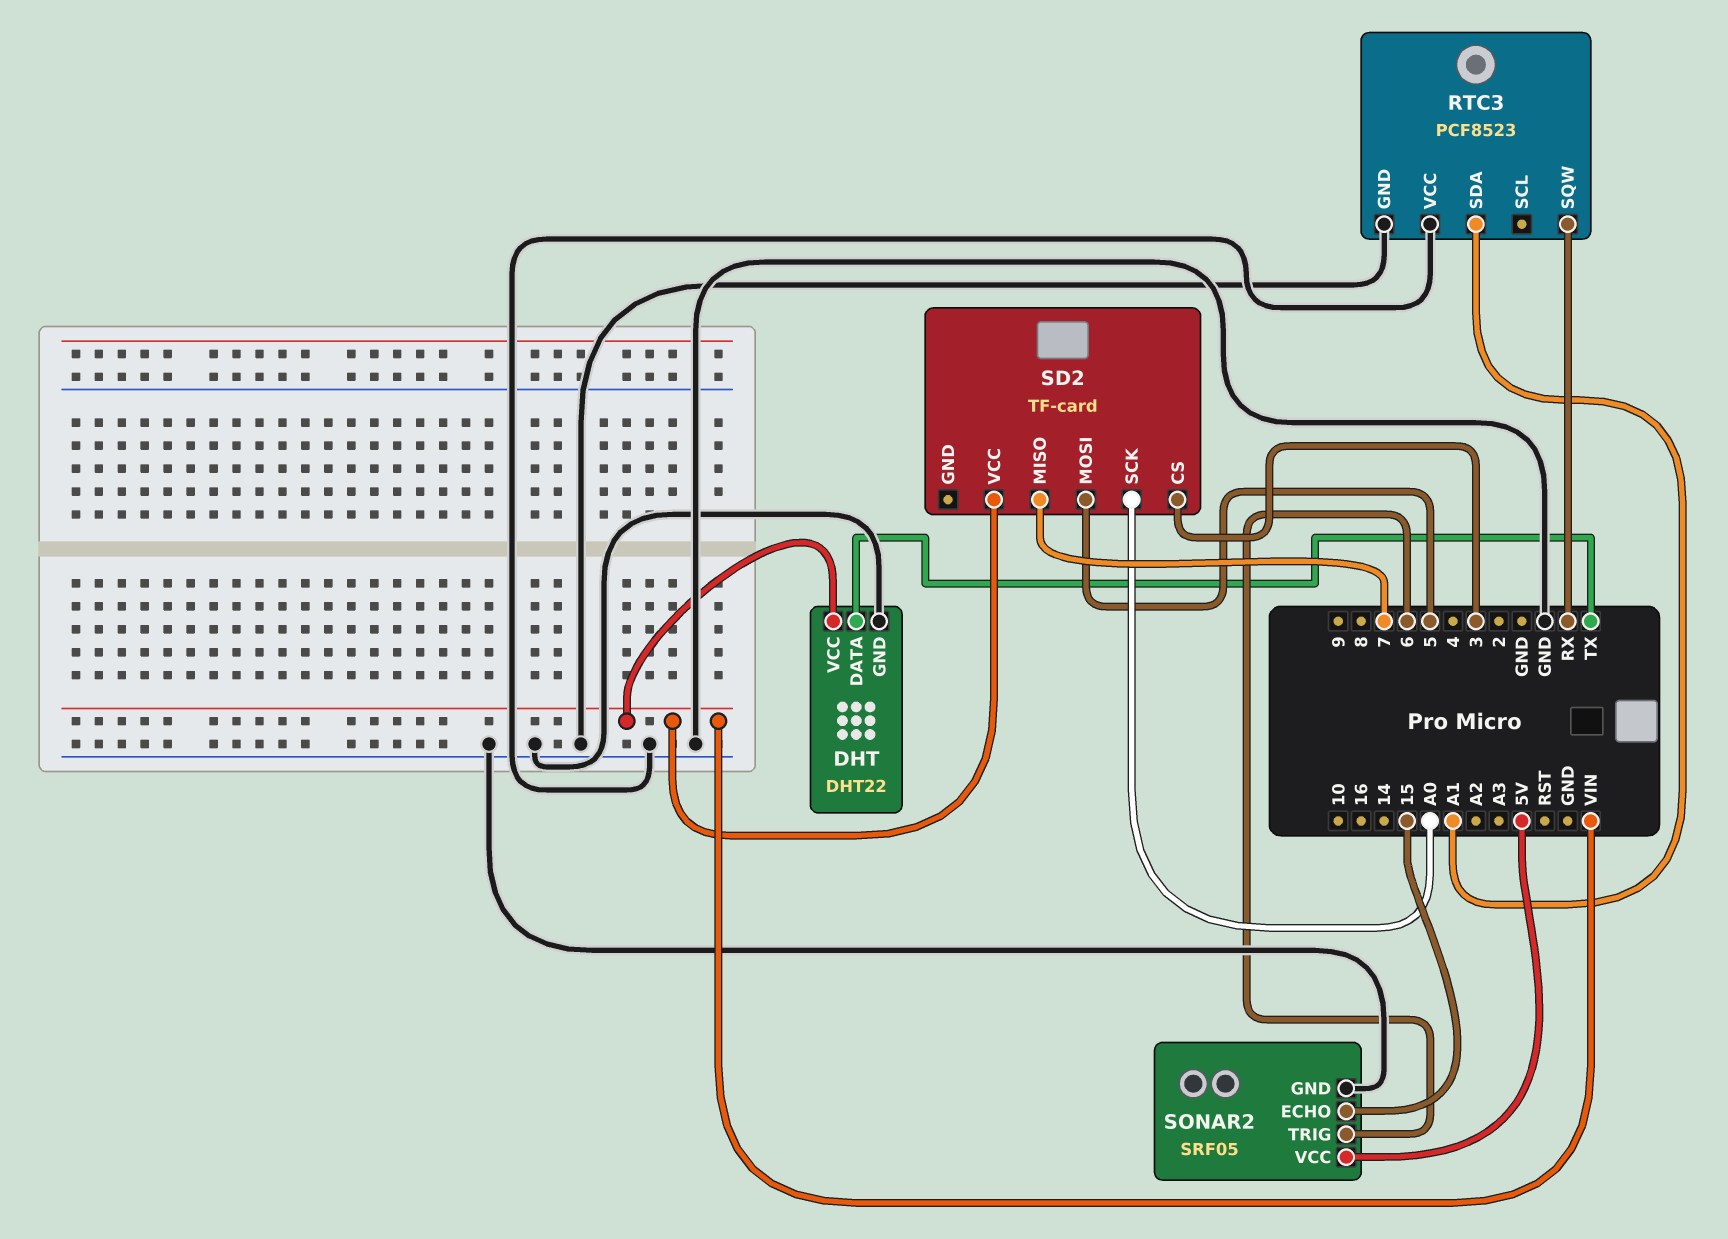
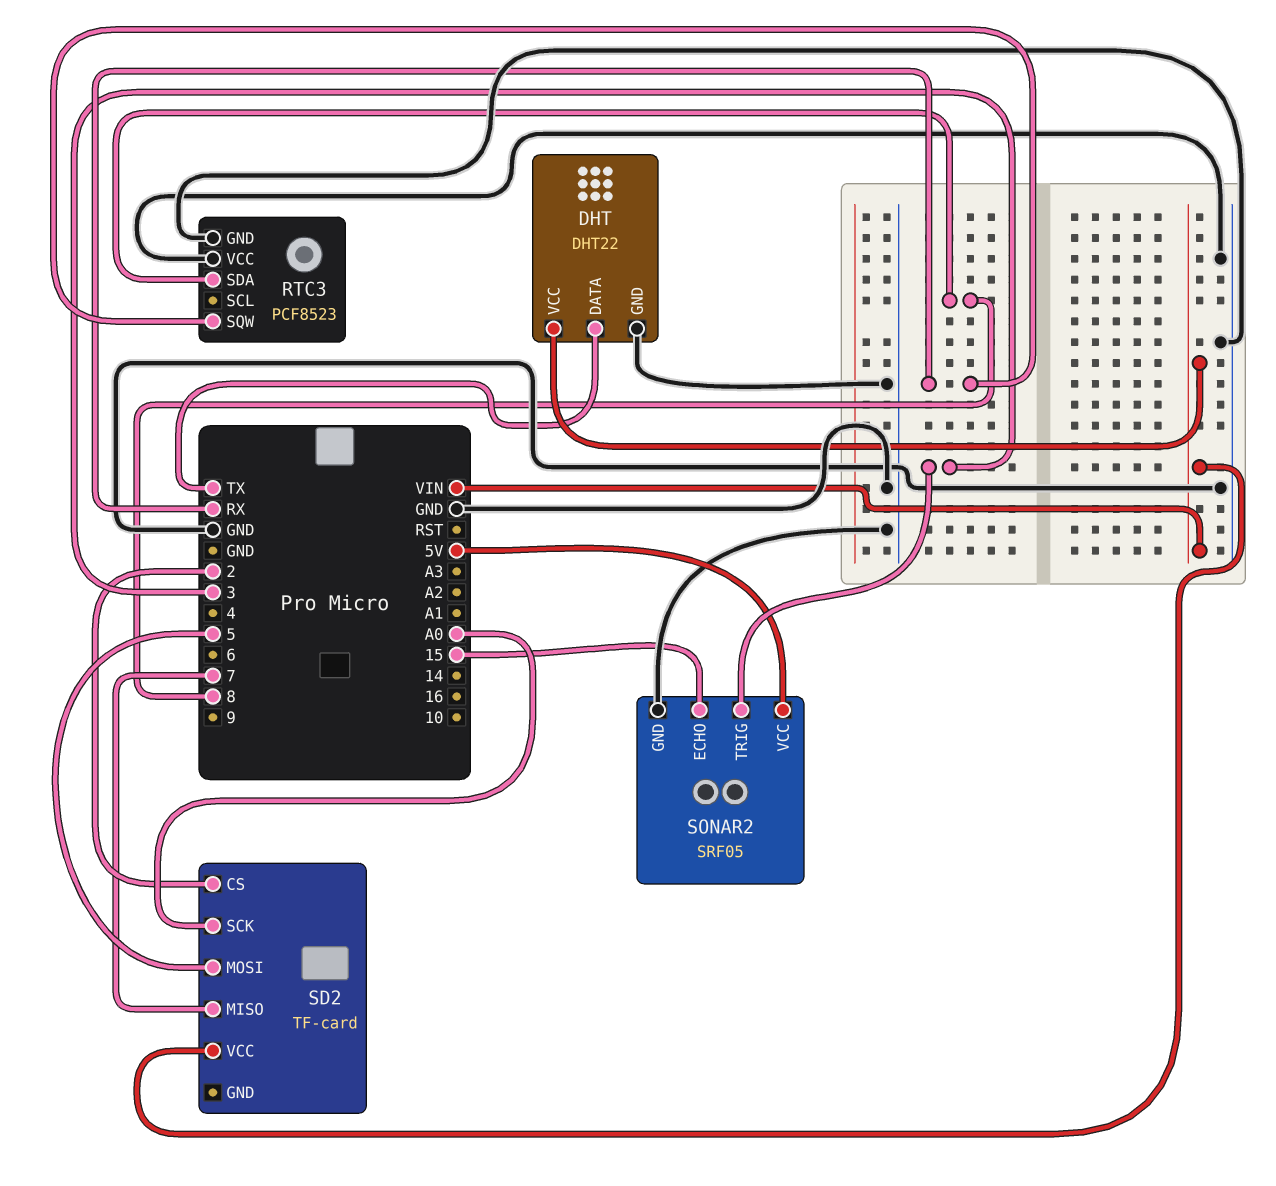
RTC3 pin SDA: A1 -> 8
SD2 pin CS: 3 -> 2
SONAR2 pin TRIG: 6 -> 3

